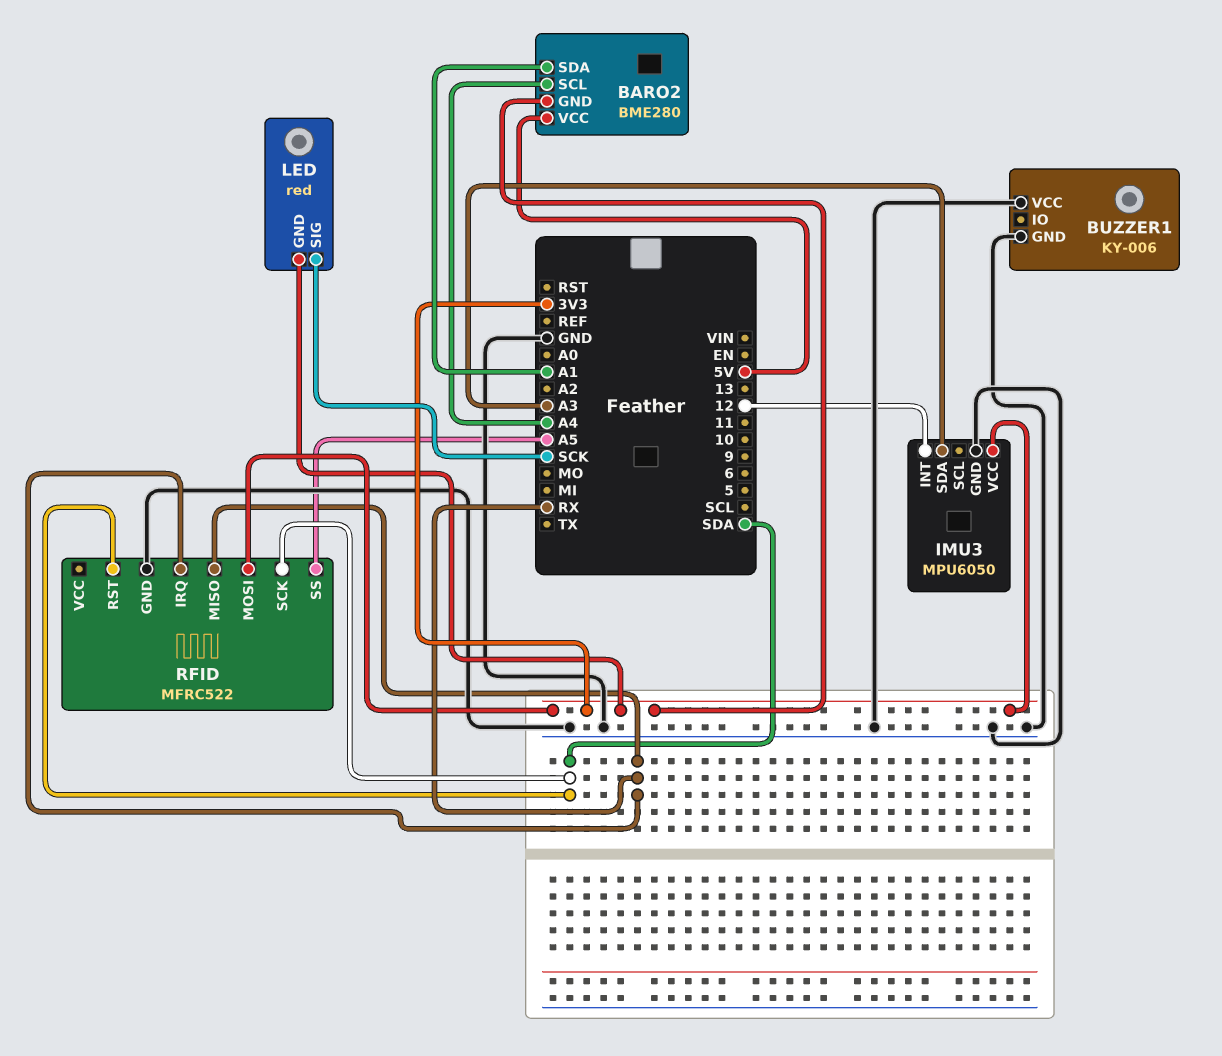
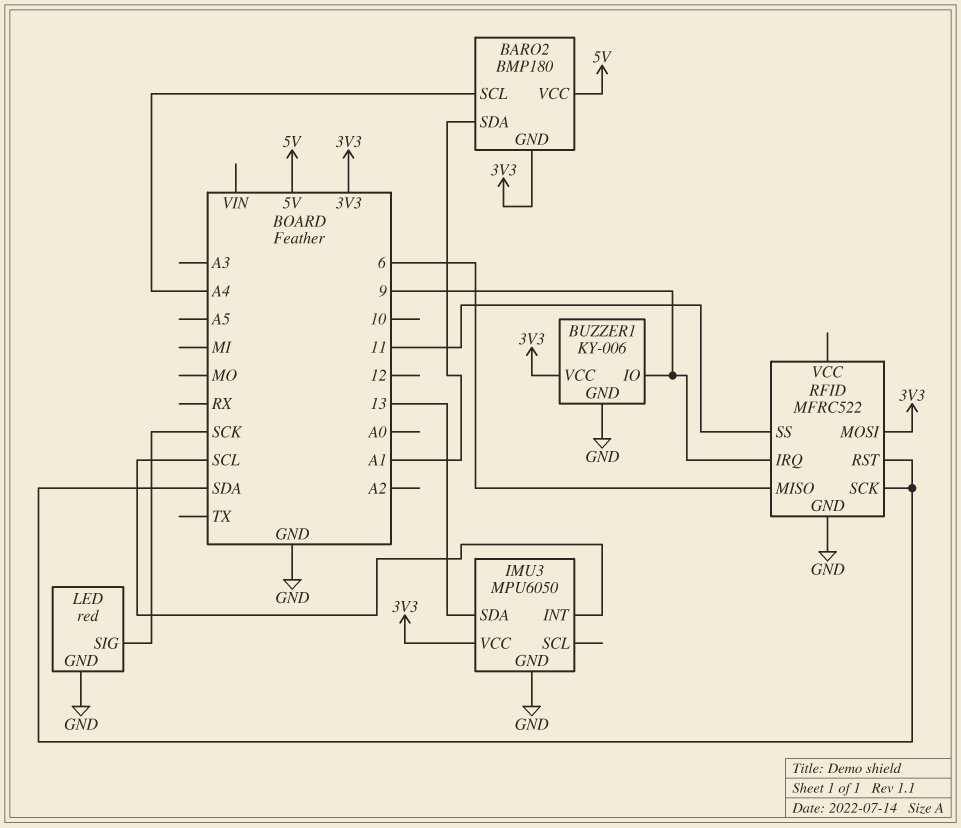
BARO2: BME280 -> BMP180
BUZZER1 pin IO: none -> 9
BUZZER1 pin VCC: GND -> 3V3
IMU3 pin INT: 12 -> SCL
IMU3 pin SDA: A3 -> 13
LED pin GND: 3V3 -> GND
RFID pin IRQ: RX -> 9
RFID pin MISO: RX -> 6
RFID pin SS: A5 -> 11

